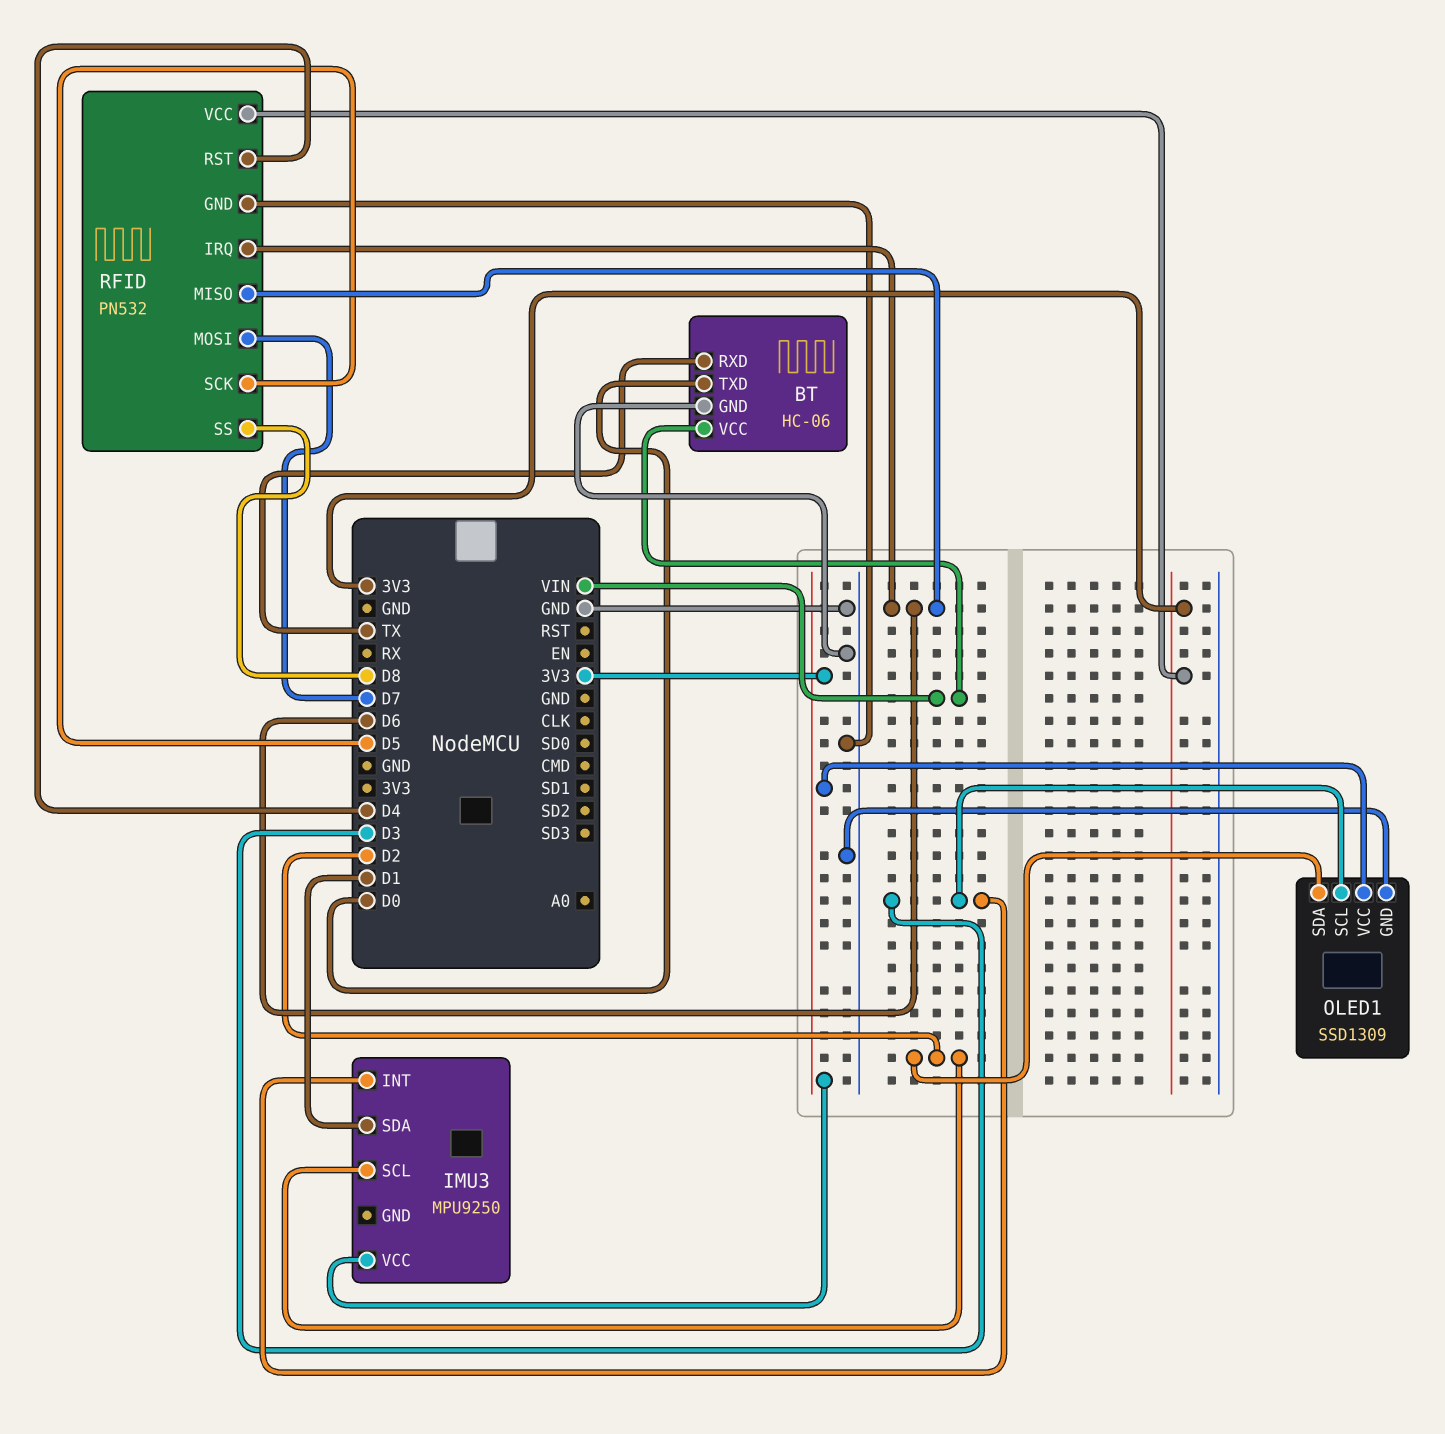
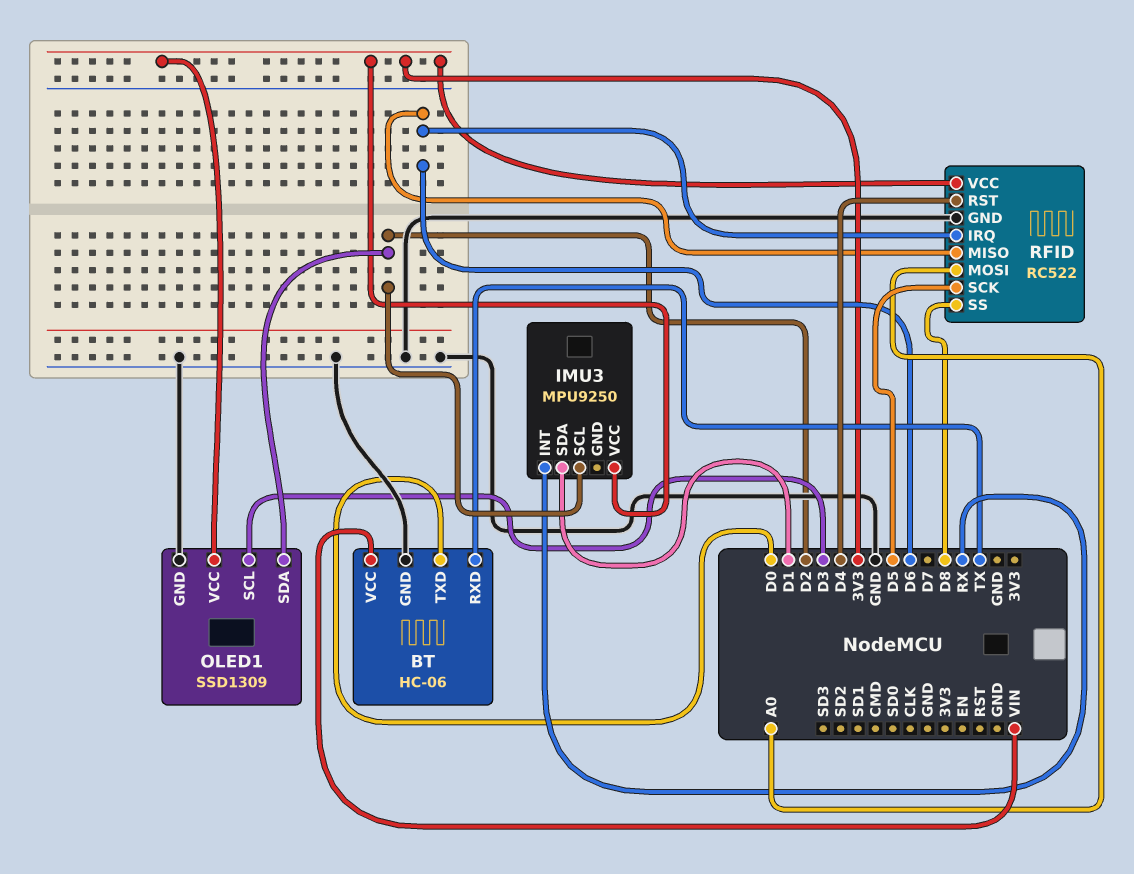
IMU3 pin INT: D3 -> RX
RFID: PN532 -> RC522
RFID pin MOSI: D7 -> A0

